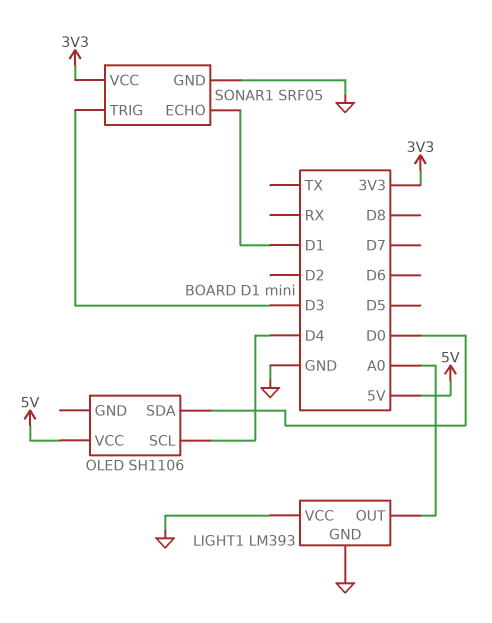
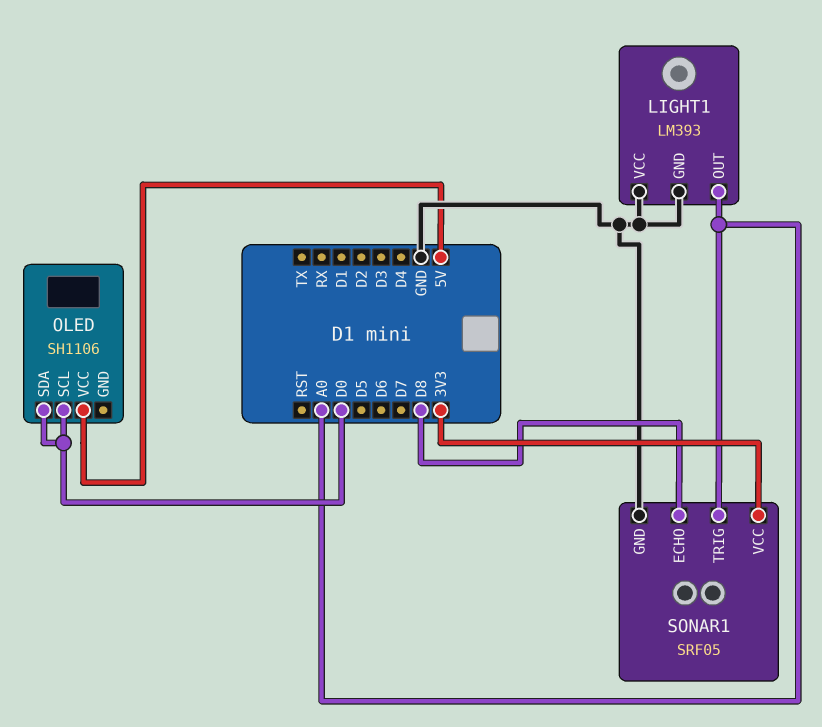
OLED pin SCL: D4 -> D0
SONAR1 pin ECHO: D1 -> D8
SONAR1 pin TRIG: D3 -> A0

